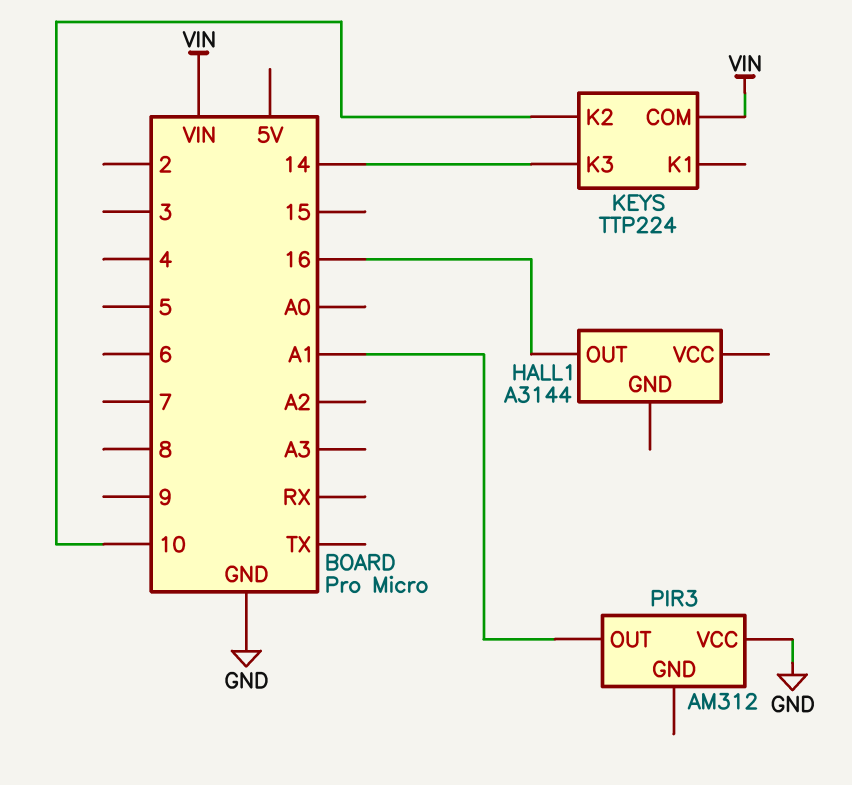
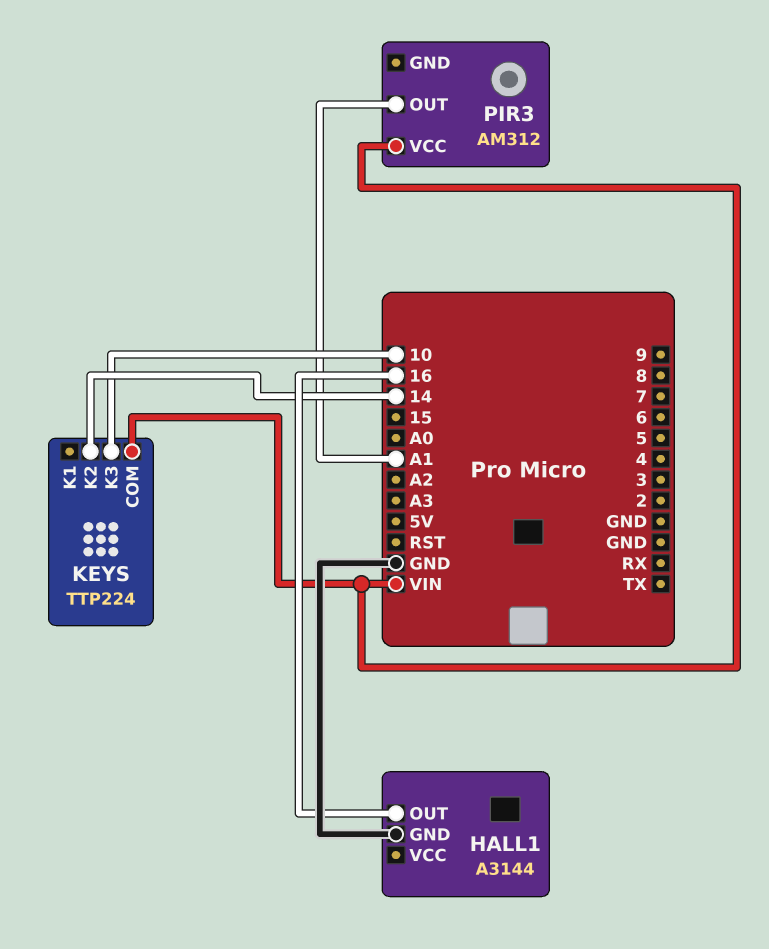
HALL1 pin GND: none -> GND
KEYS pin K2: 10 -> 14
KEYS pin K3: 14 -> 10
PIR3 pin VCC: GND -> VIN

